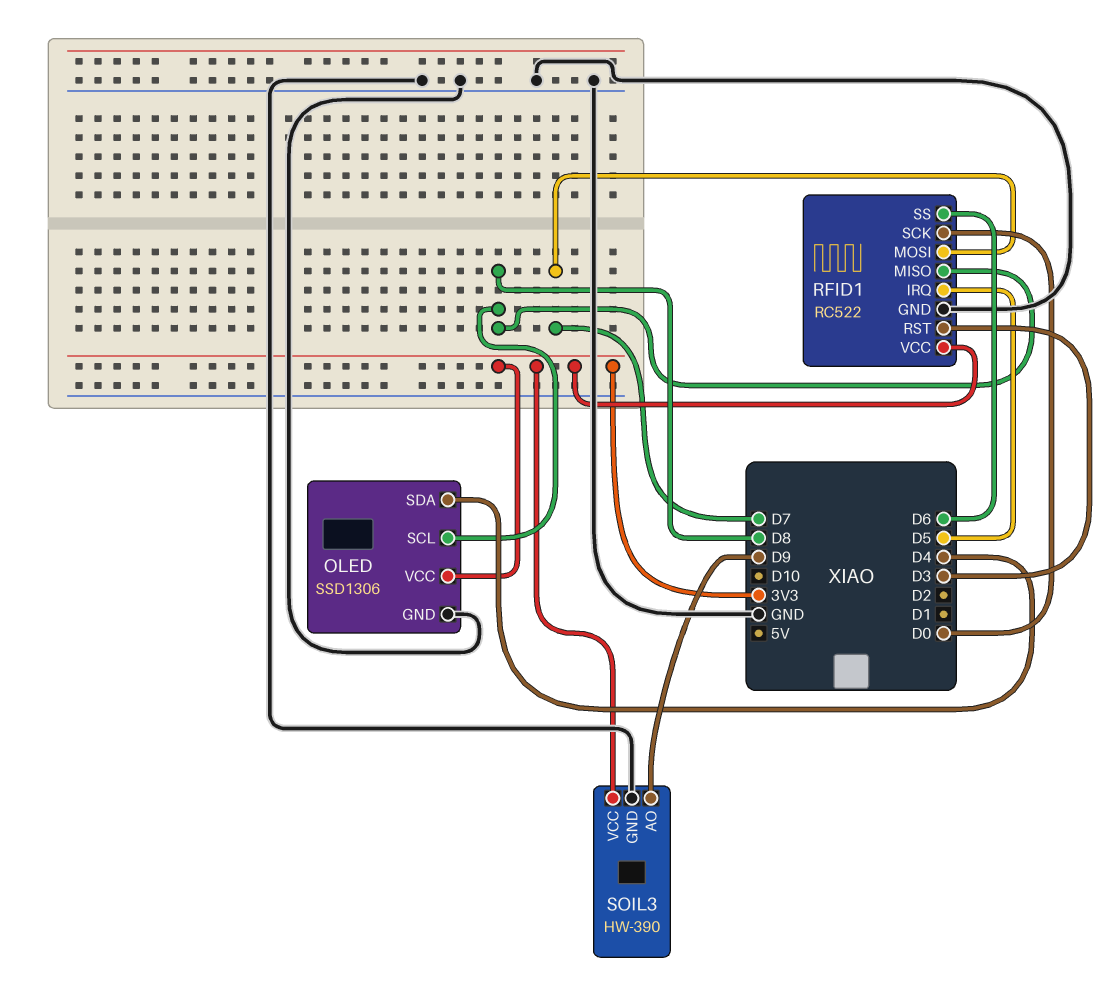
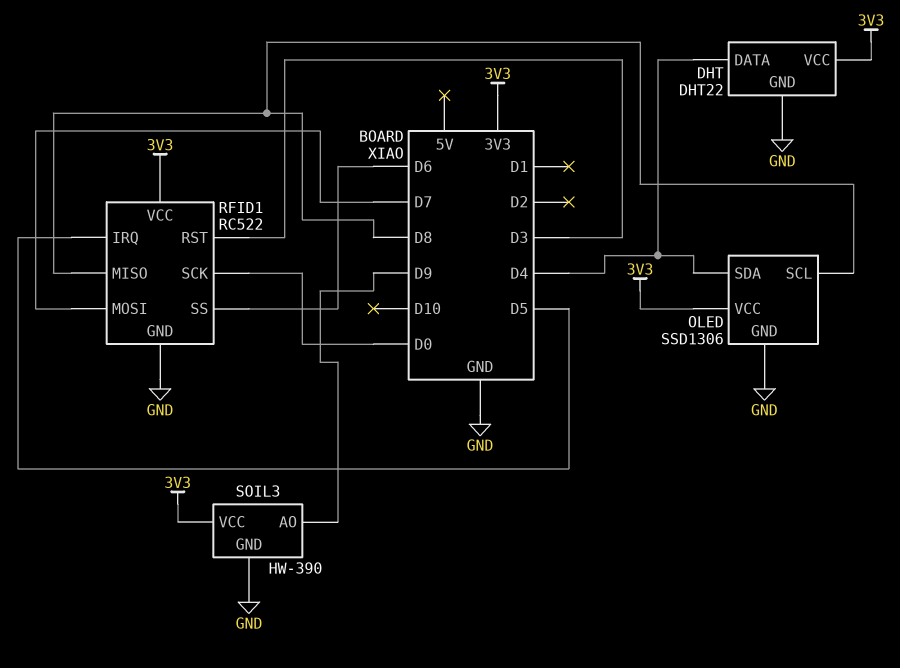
DHT: none -> DHT22
DHT pin DATA: none -> D4
DHT pin GND: none -> GND
DHT pin VCC: none -> 3V3

